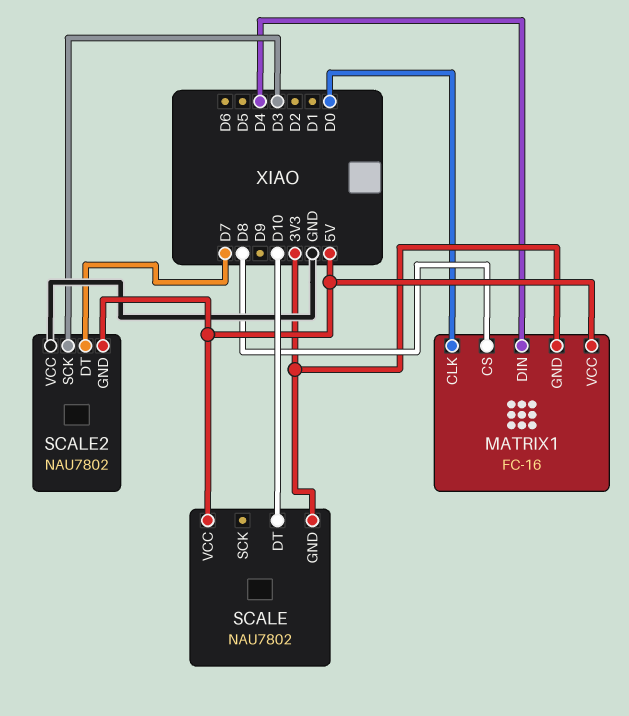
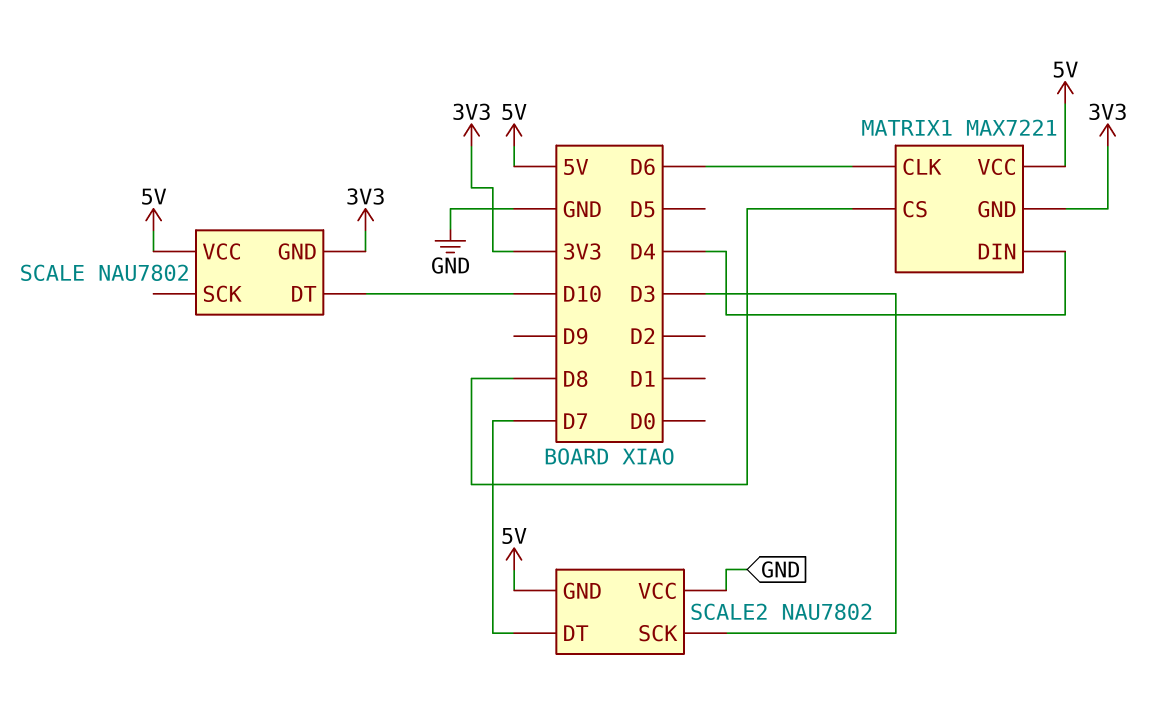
MATRIX1: FC-16 -> MAX7221
MATRIX1 pin CLK: D0 -> D6

